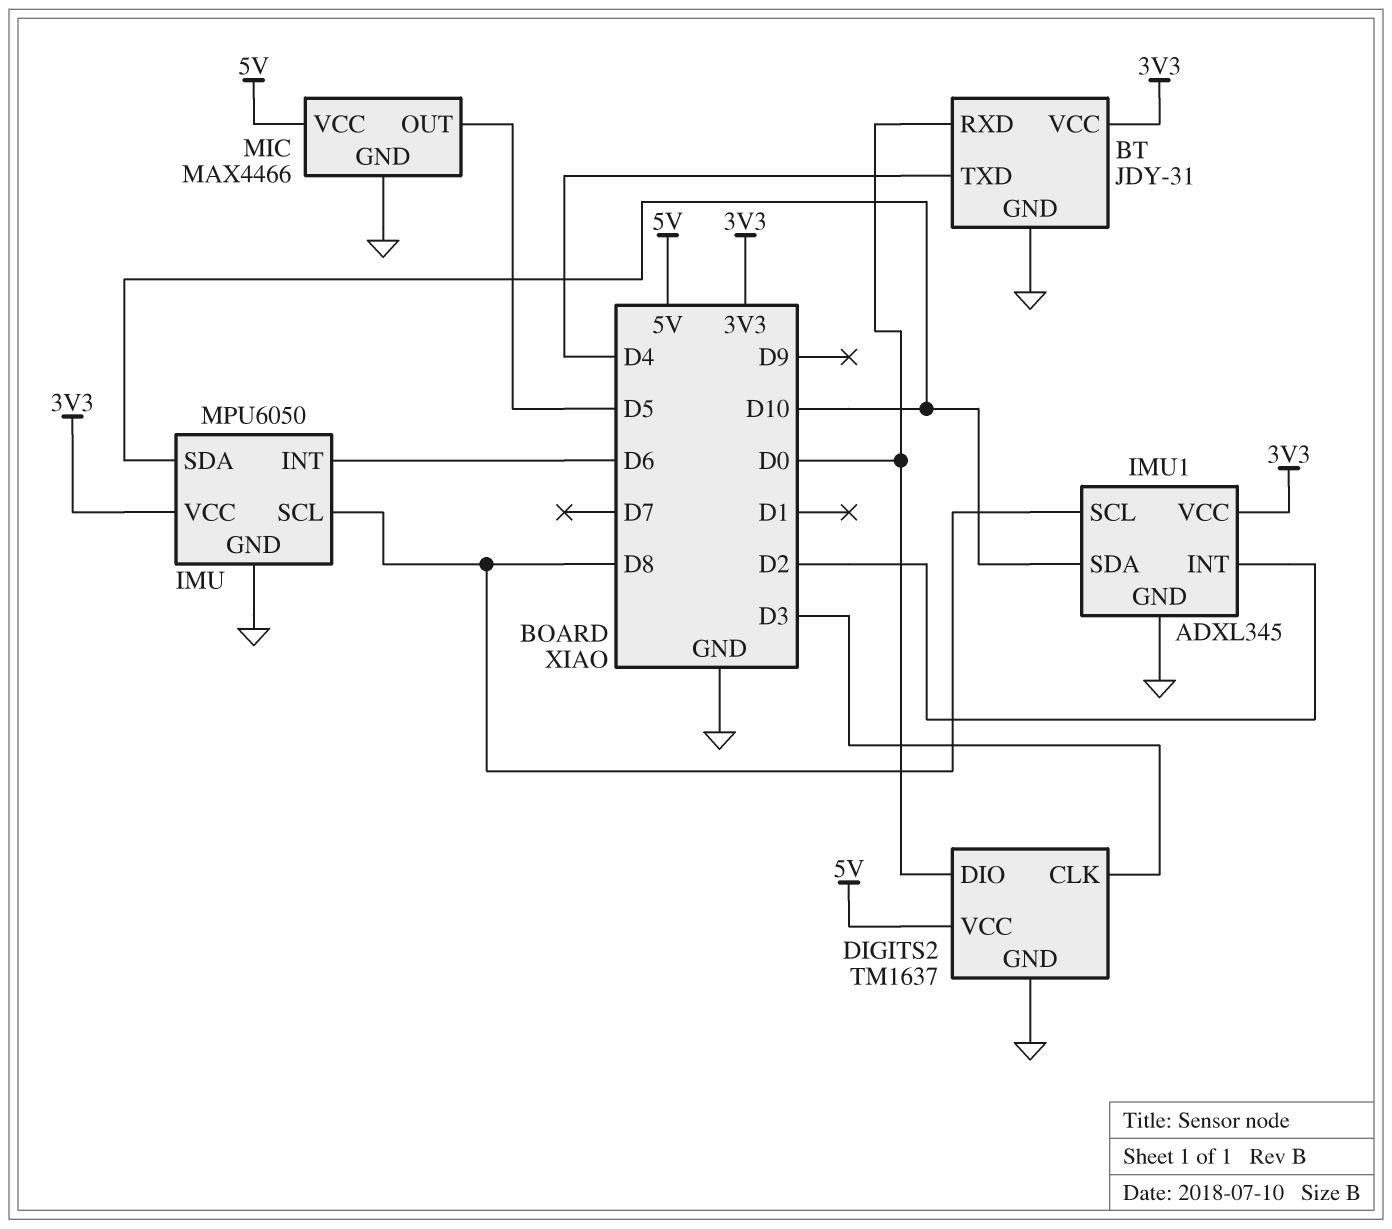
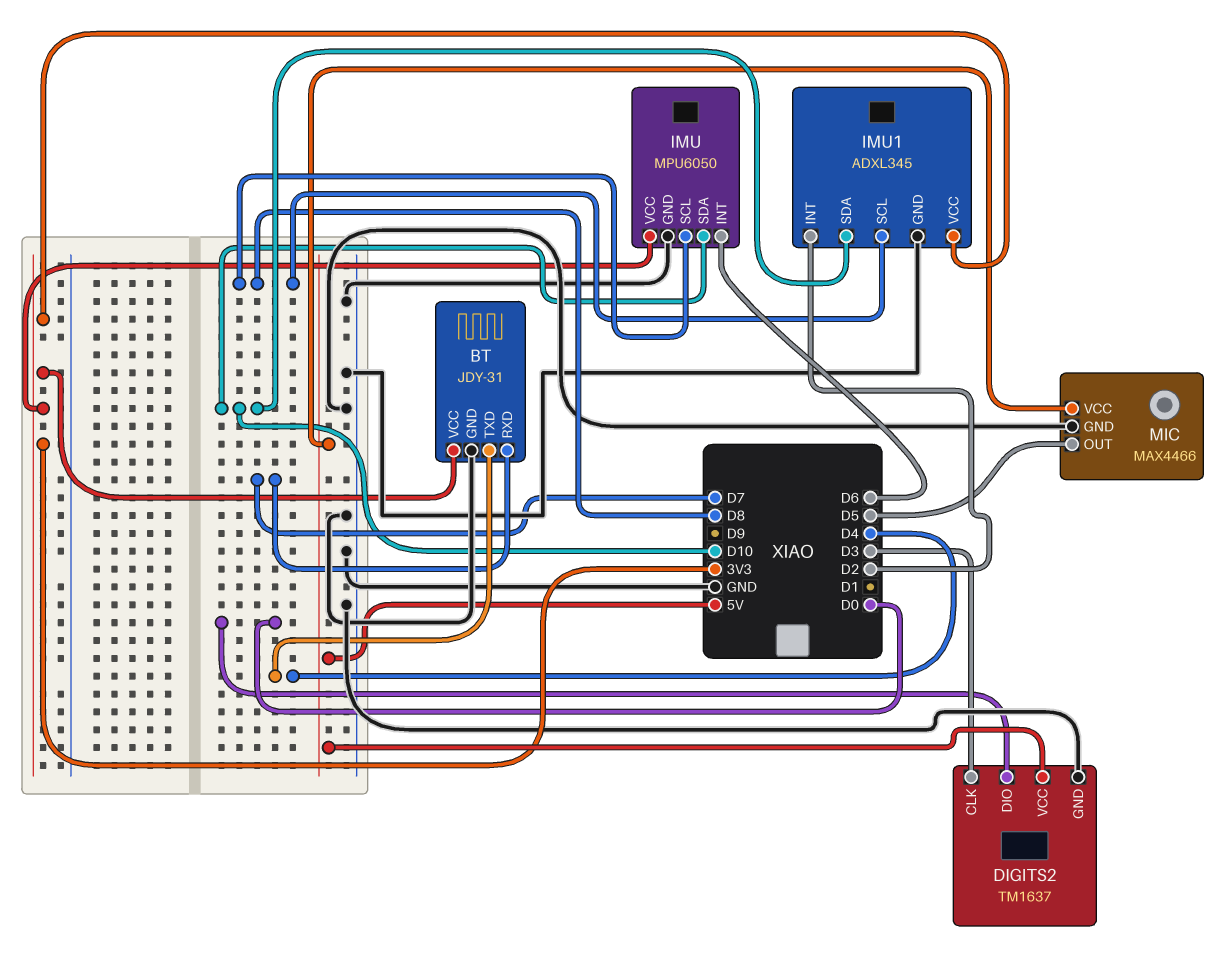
BT pin RXD: D0 -> D7

